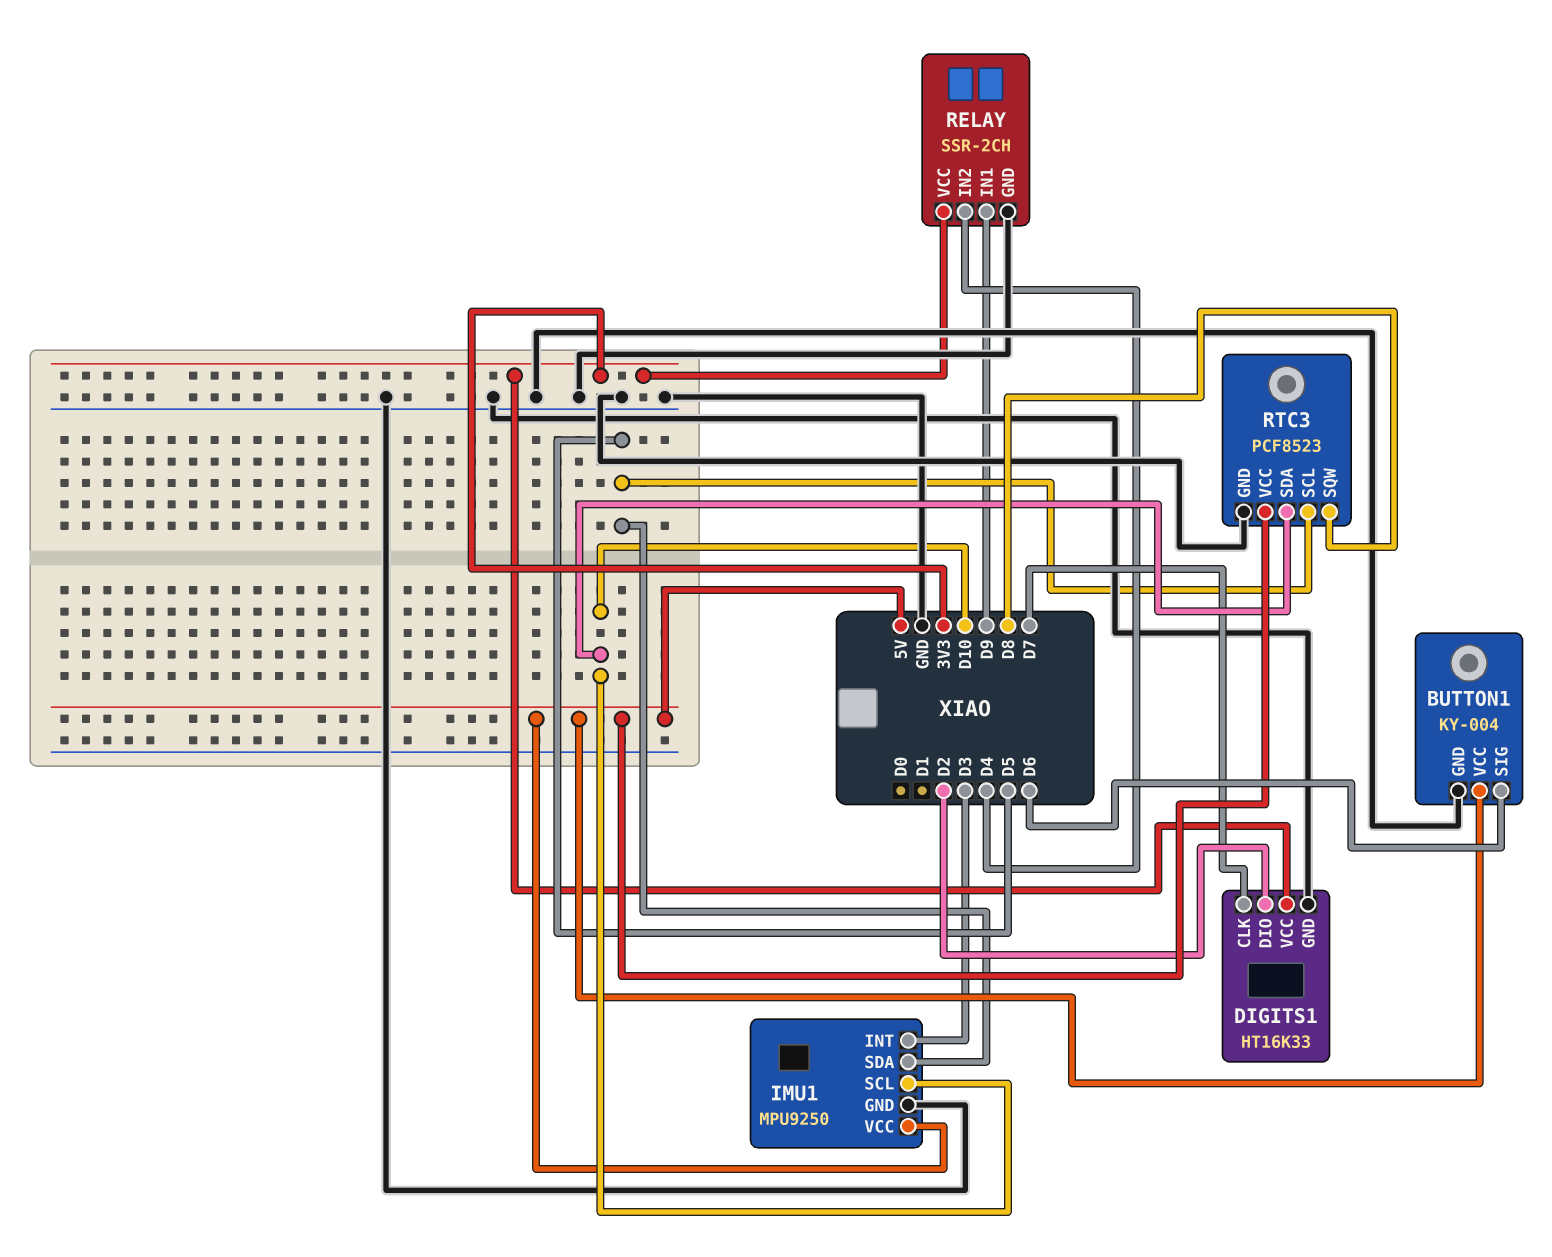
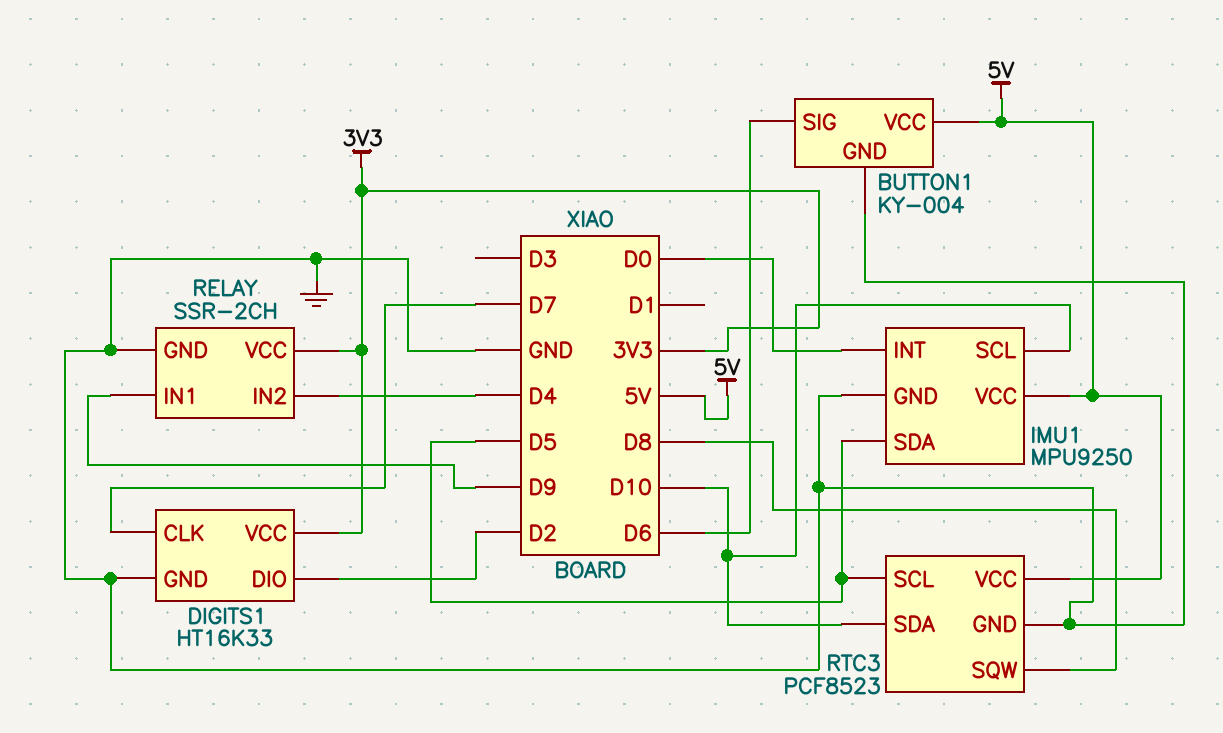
IMU1 pin INT: D3 -> D0

